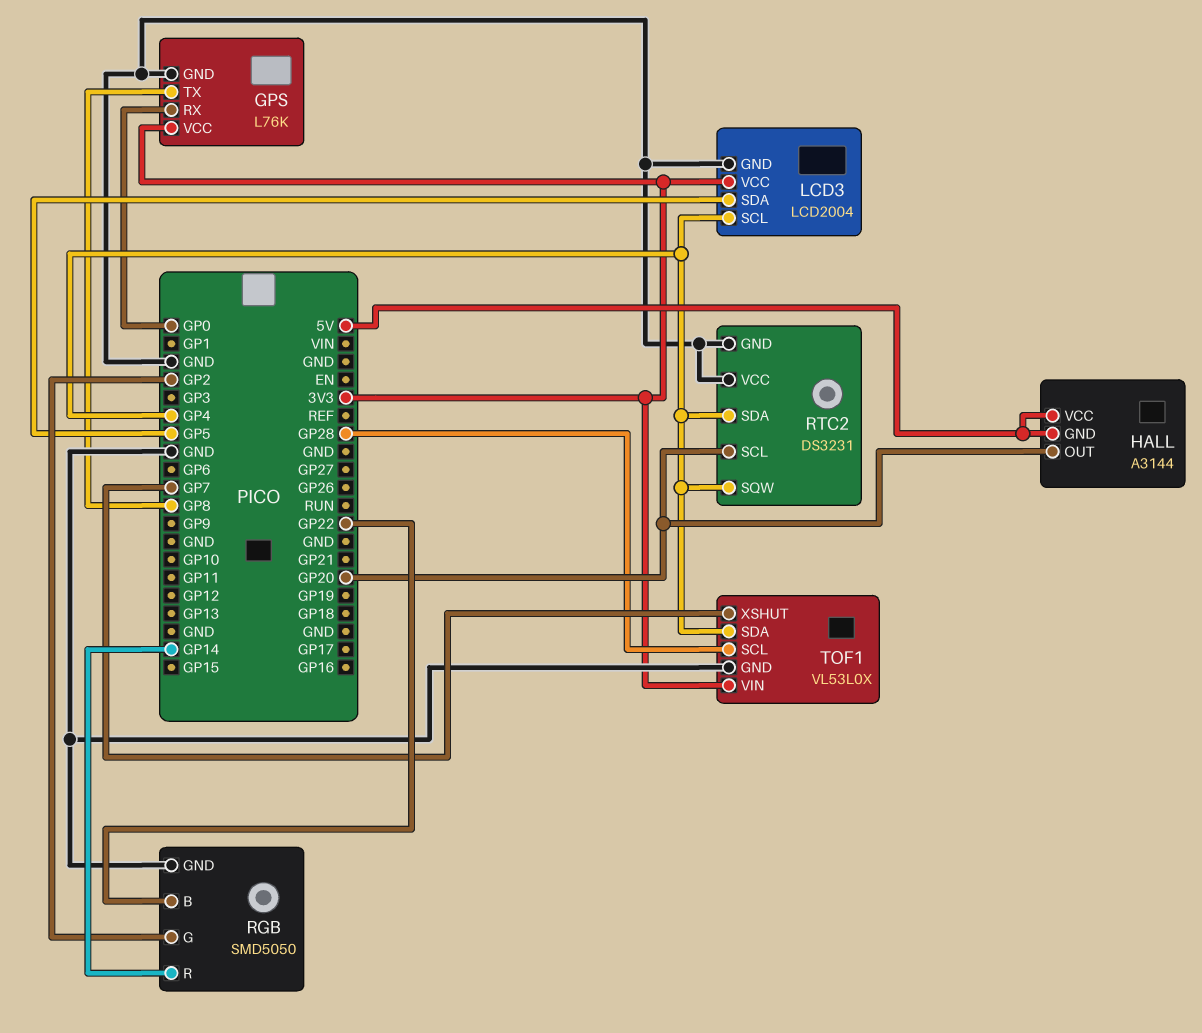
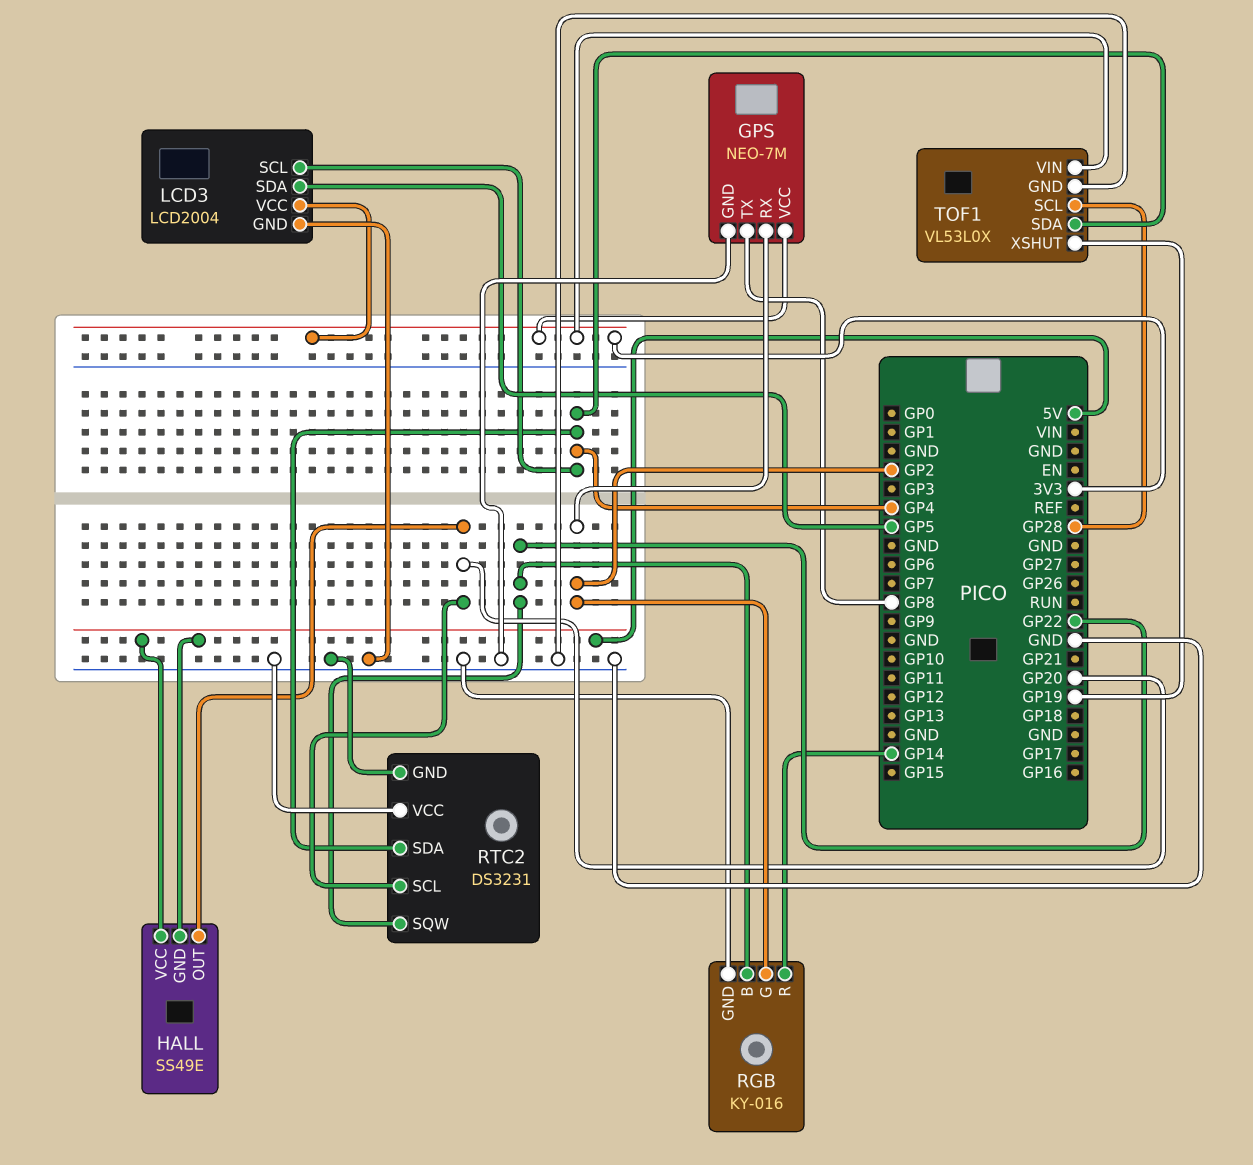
GPS: L76K -> NEO-7M
GPS pin RX: GP0 -> GP2
HALL: A3144 -> SS49E
RGB: SMD5050 -> KY-016
RTC2 pin SQW: GP4 -> GP22
TOF1 pin XSHUT: GP7 -> GP19

